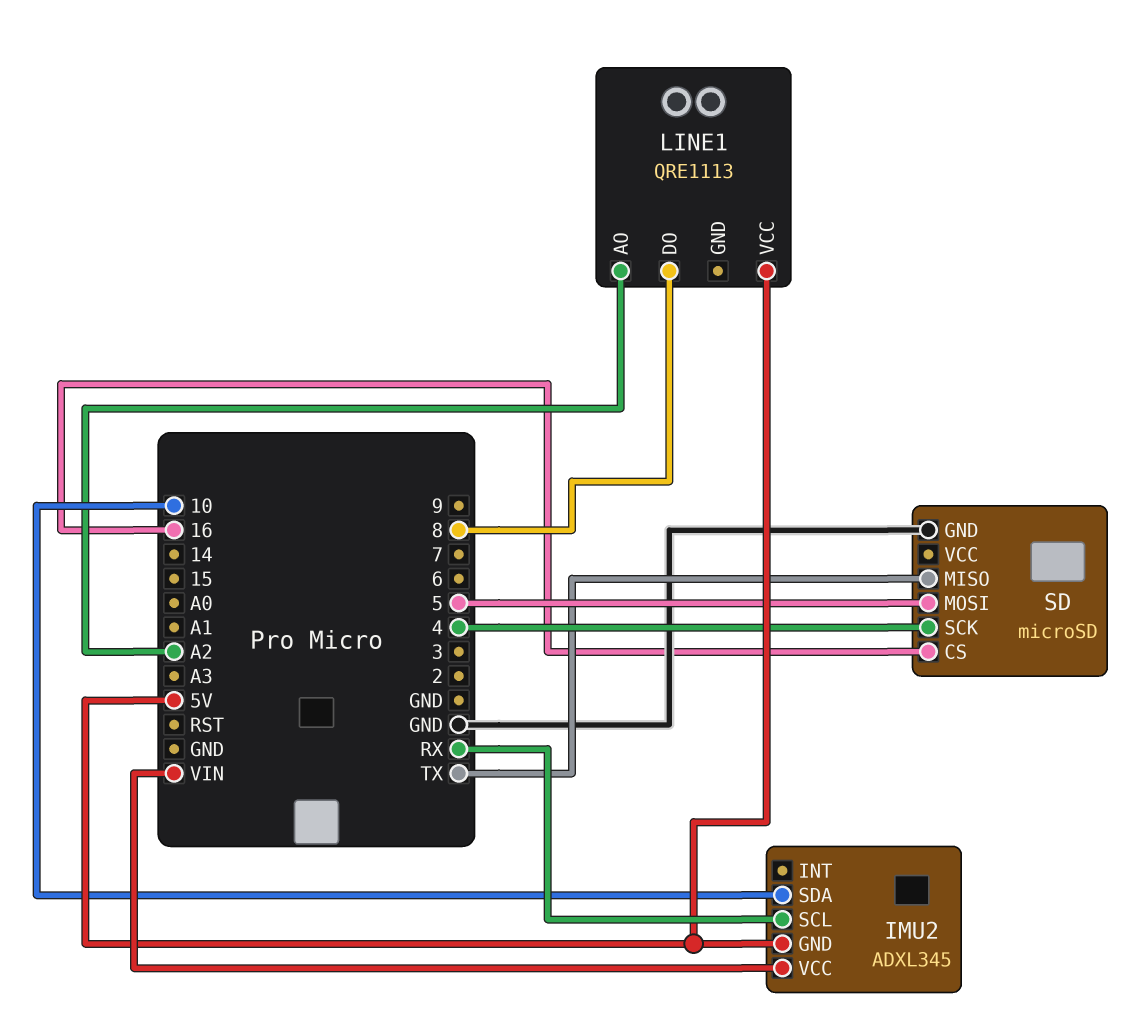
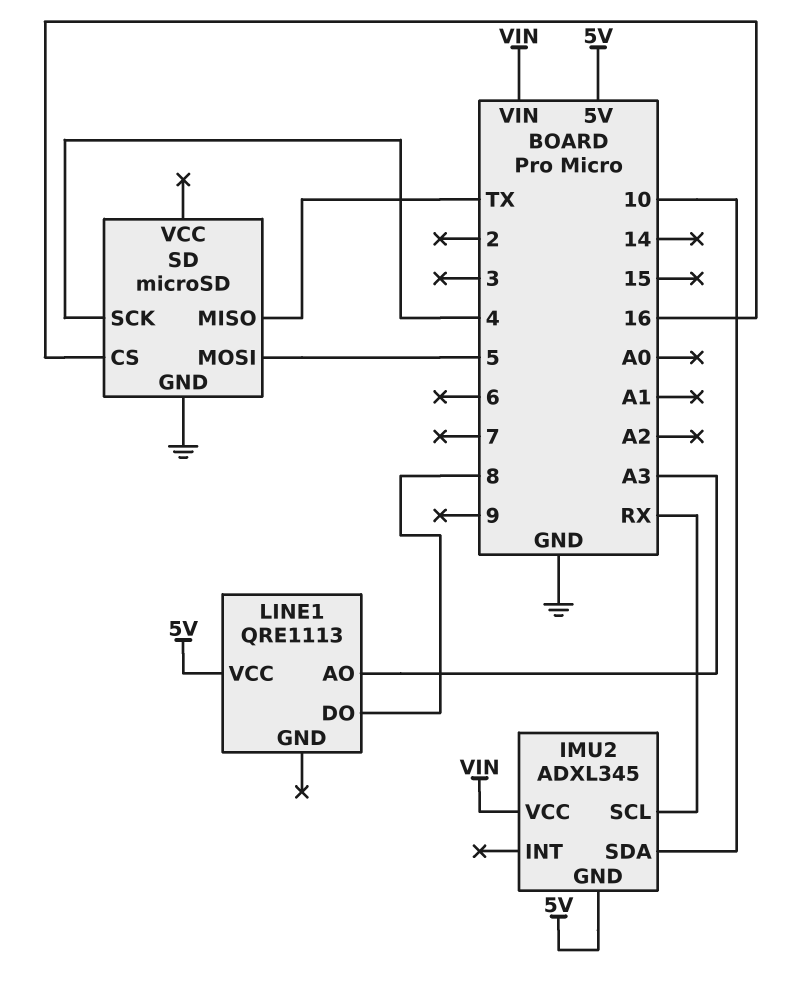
LINE1 pin AO: A2 -> A3

